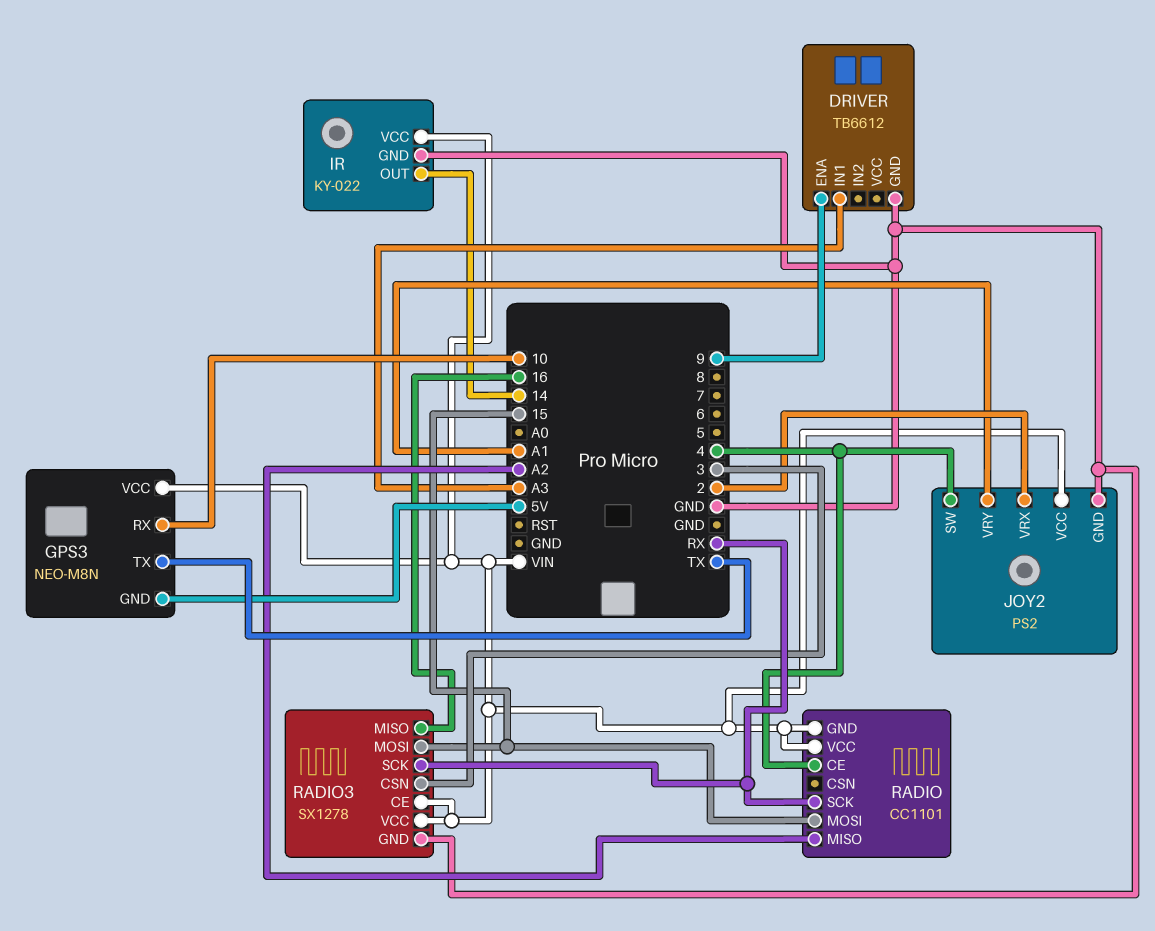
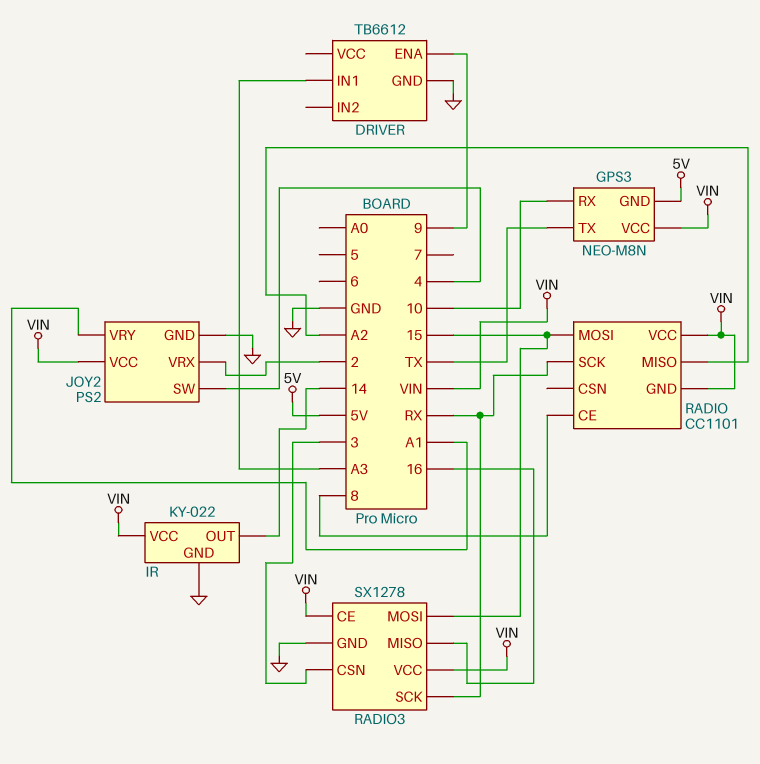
RADIO pin CE: 4 -> 8

